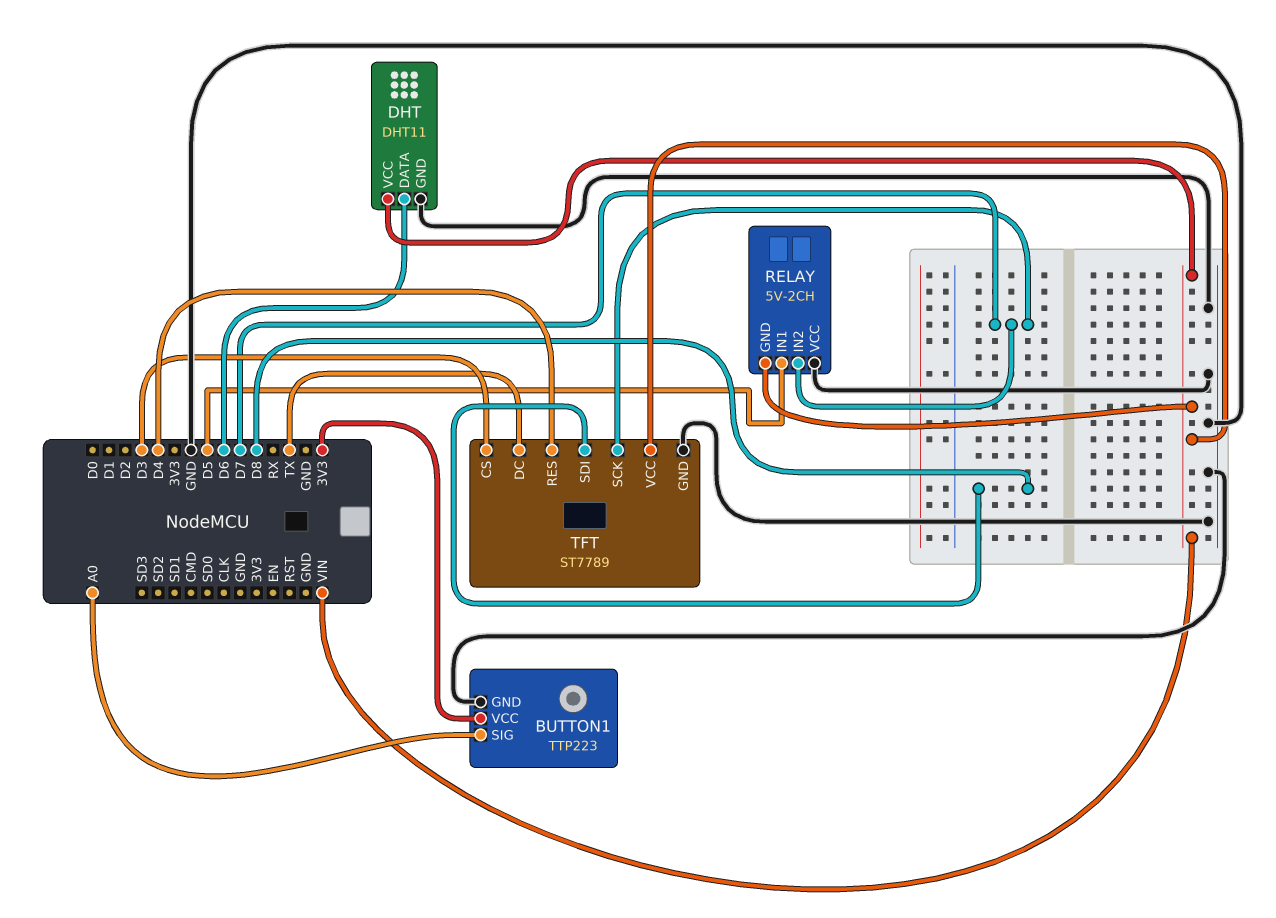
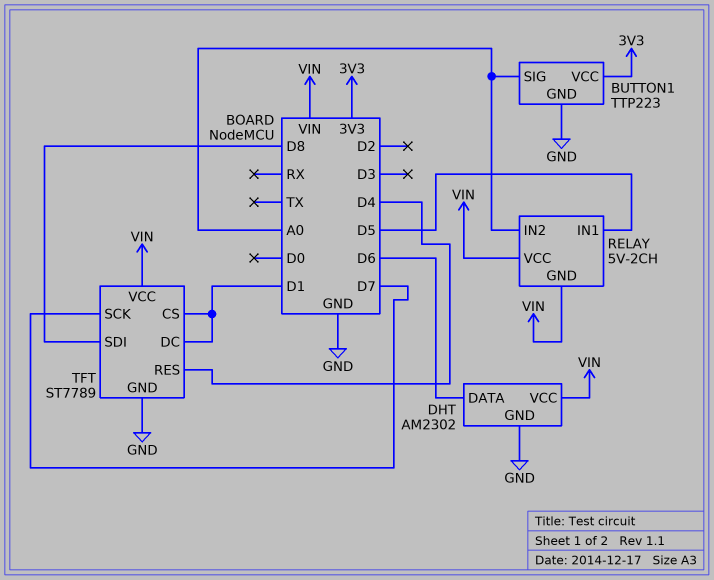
DHT: DHT11 -> AM2302
RELAY pin IN2: D7 -> A0
RELAY pin VCC: GND -> VIN
TFT pin CS: D3 -> D1
TFT pin DC: TX -> D1

